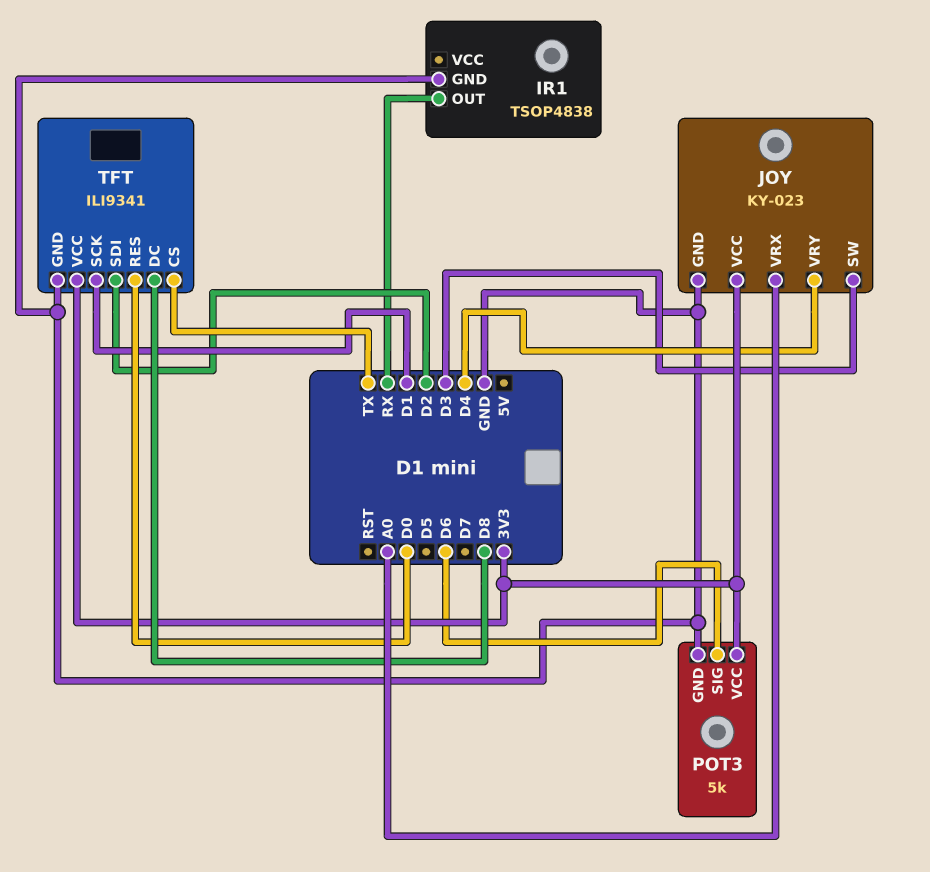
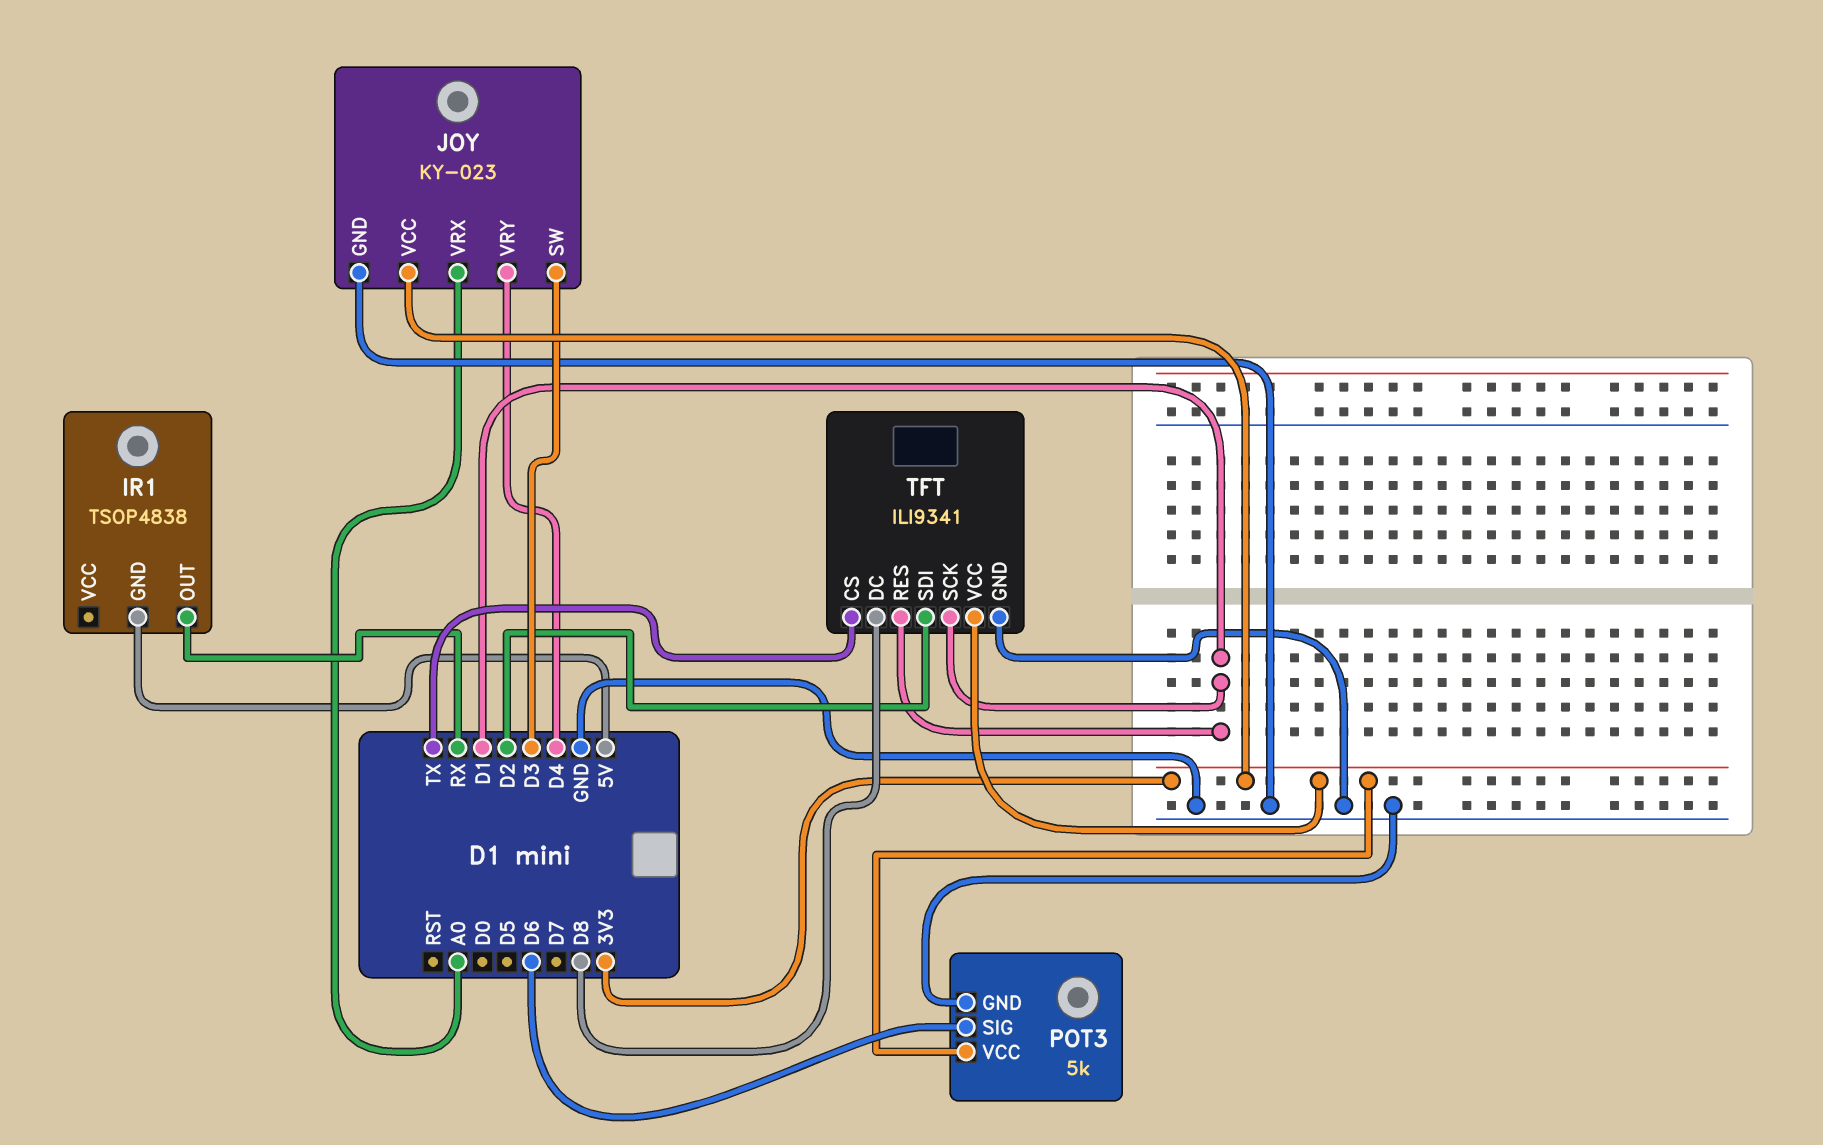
IR1 pin GND: GND -> 5V
TFT pin RES: D0 -> D1

